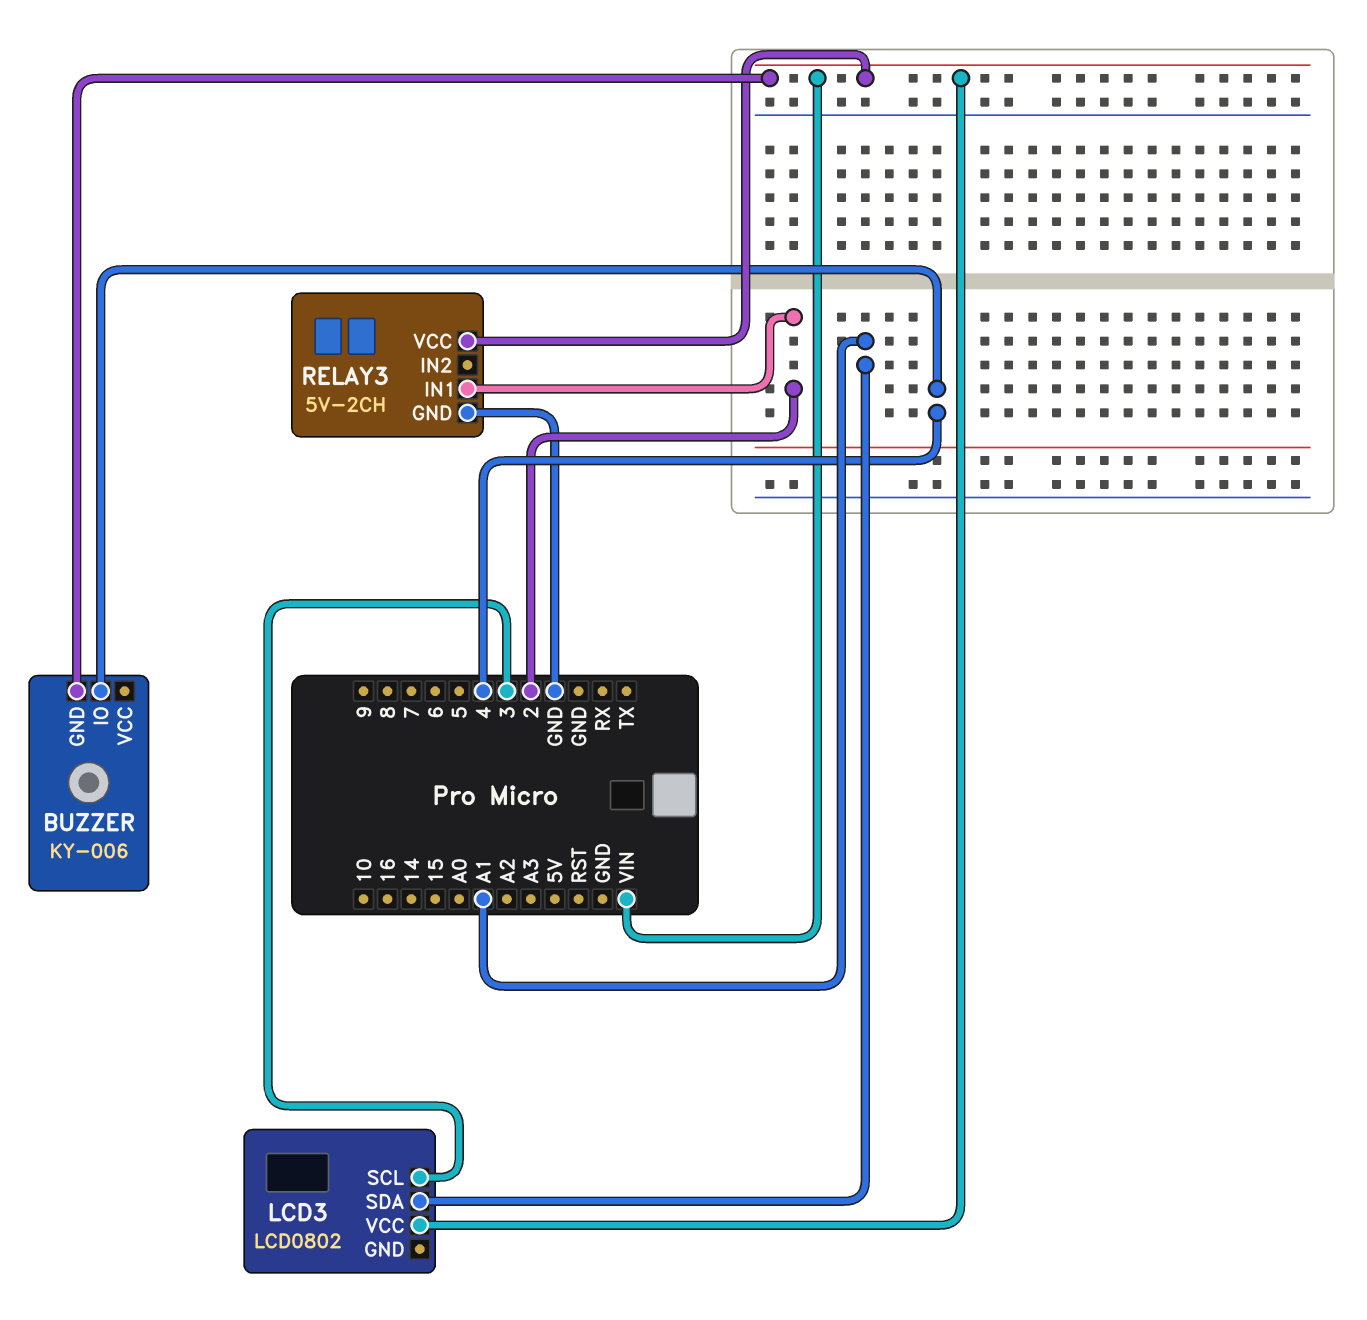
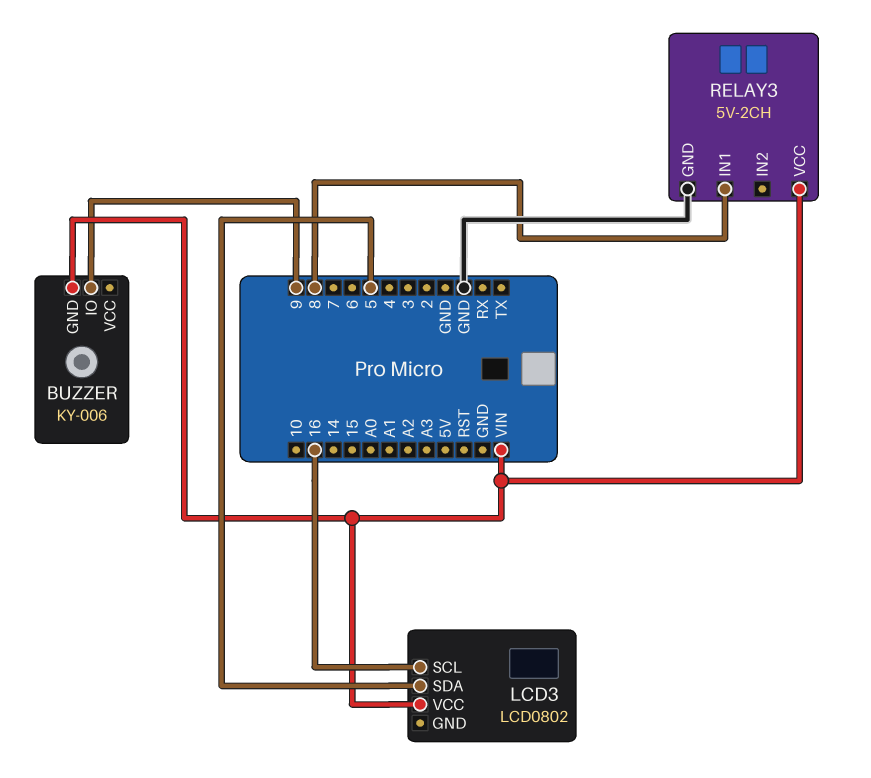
BUZZER pin IO: 4 -> 9
LCD3 pin SCL: 3 -> 16
LCD3 pin SDA: A1 -> 5
RELAY3 pin IN1: 2 -> 8

